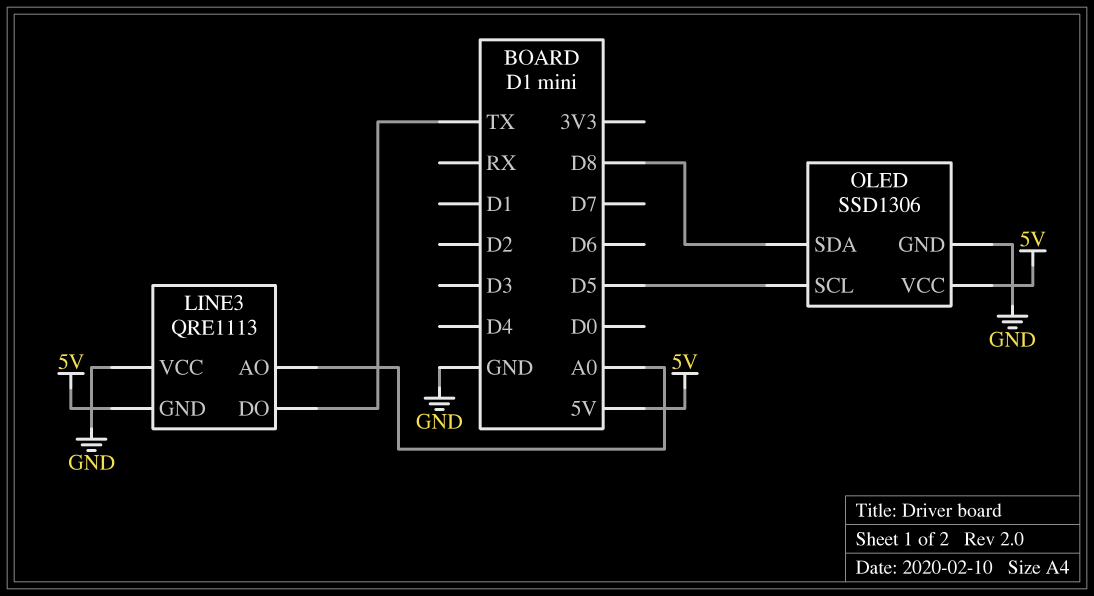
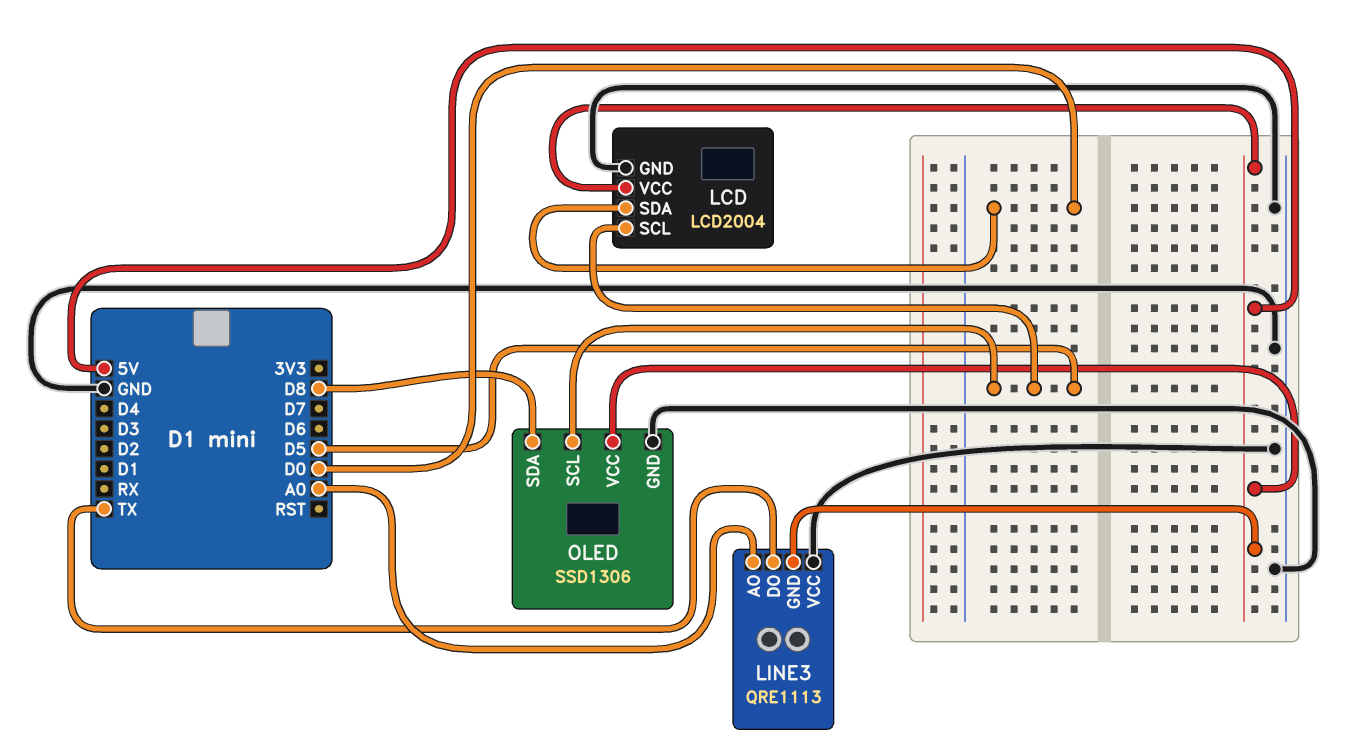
LCD: none -> LCD2004
LCD pin GND: none -> GND
LCD pin SCL: none -> D5
LCD pin SDA: none -> D0
LCD pin VCC: none -> 5V

